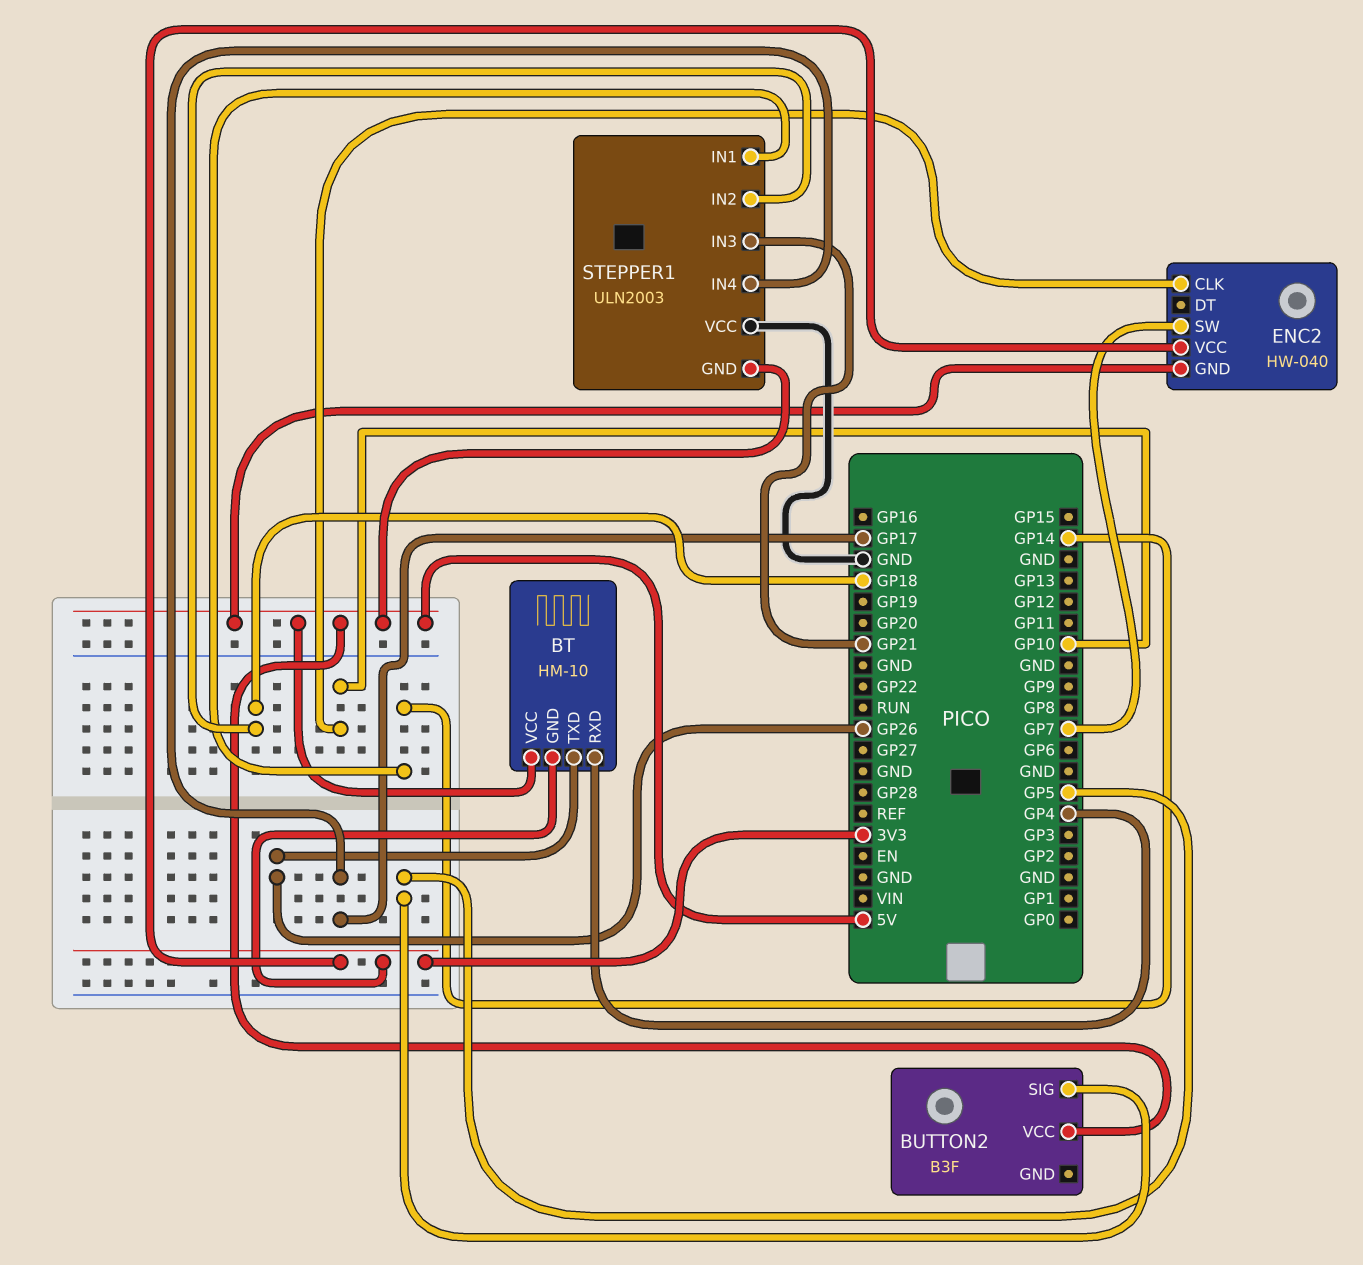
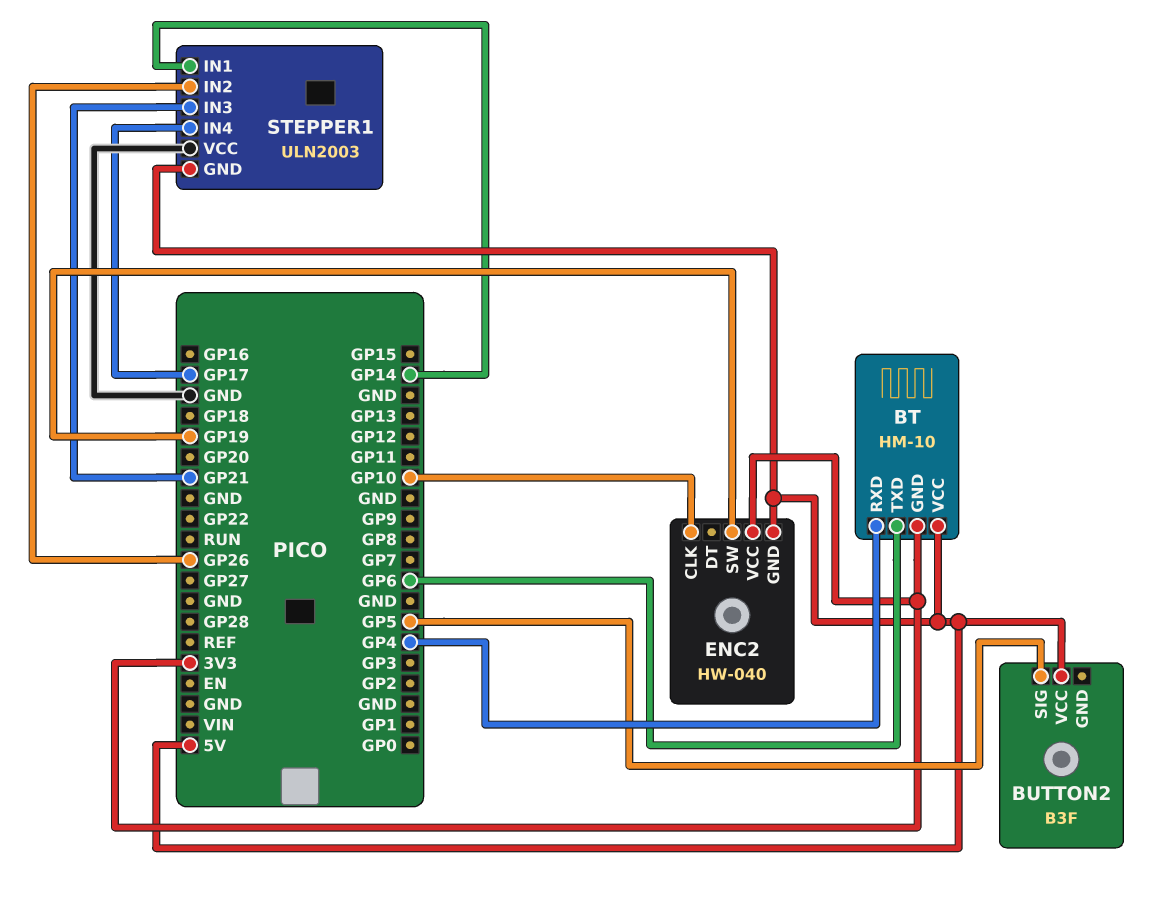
BT pin TXD: GP26 -> GP6
ENC2 pin SW: GP7 -> GP19
STEPPER1 pin IN2: GP18 -> GP26

